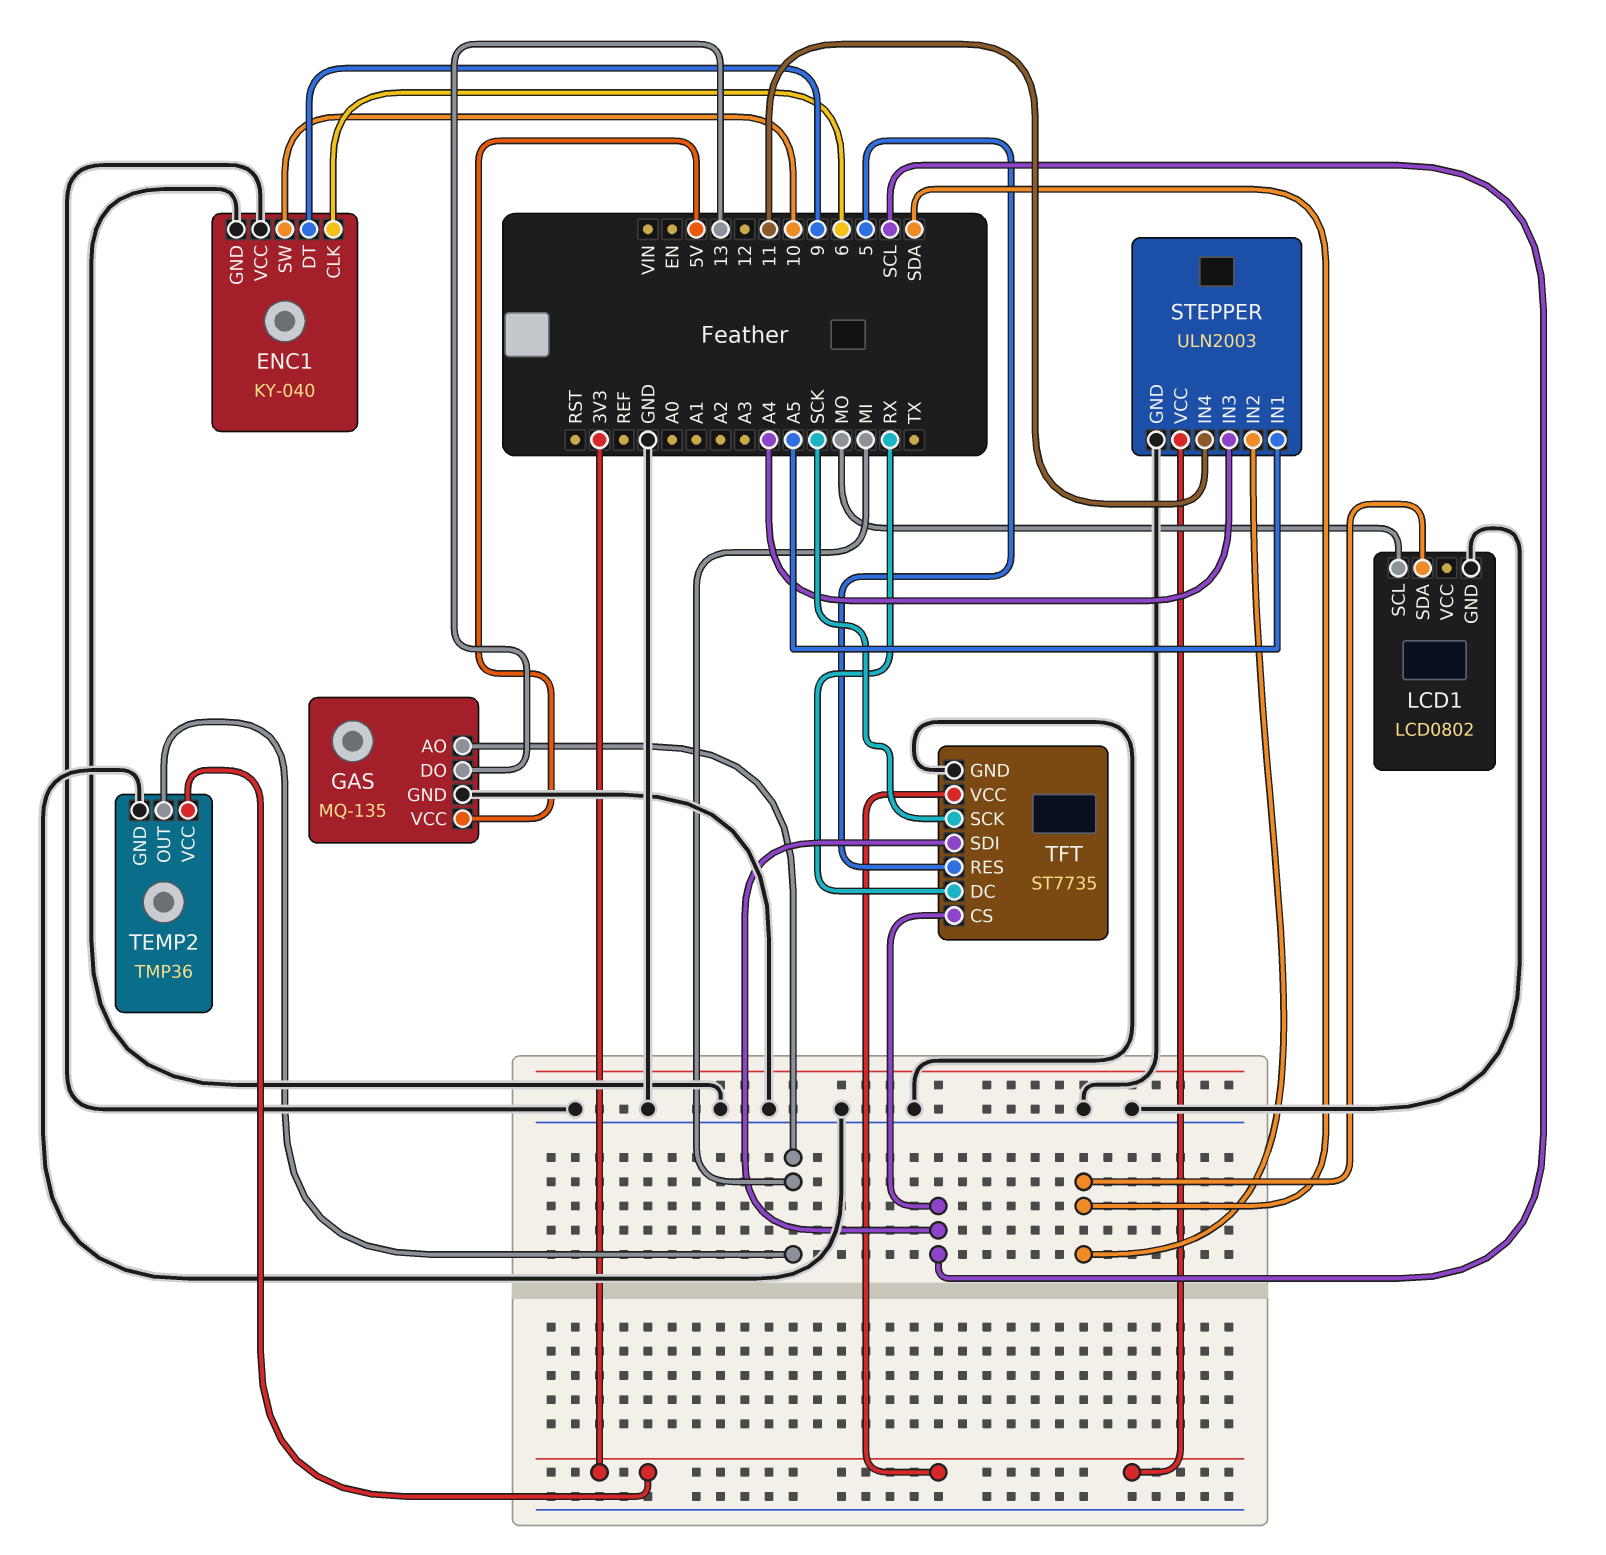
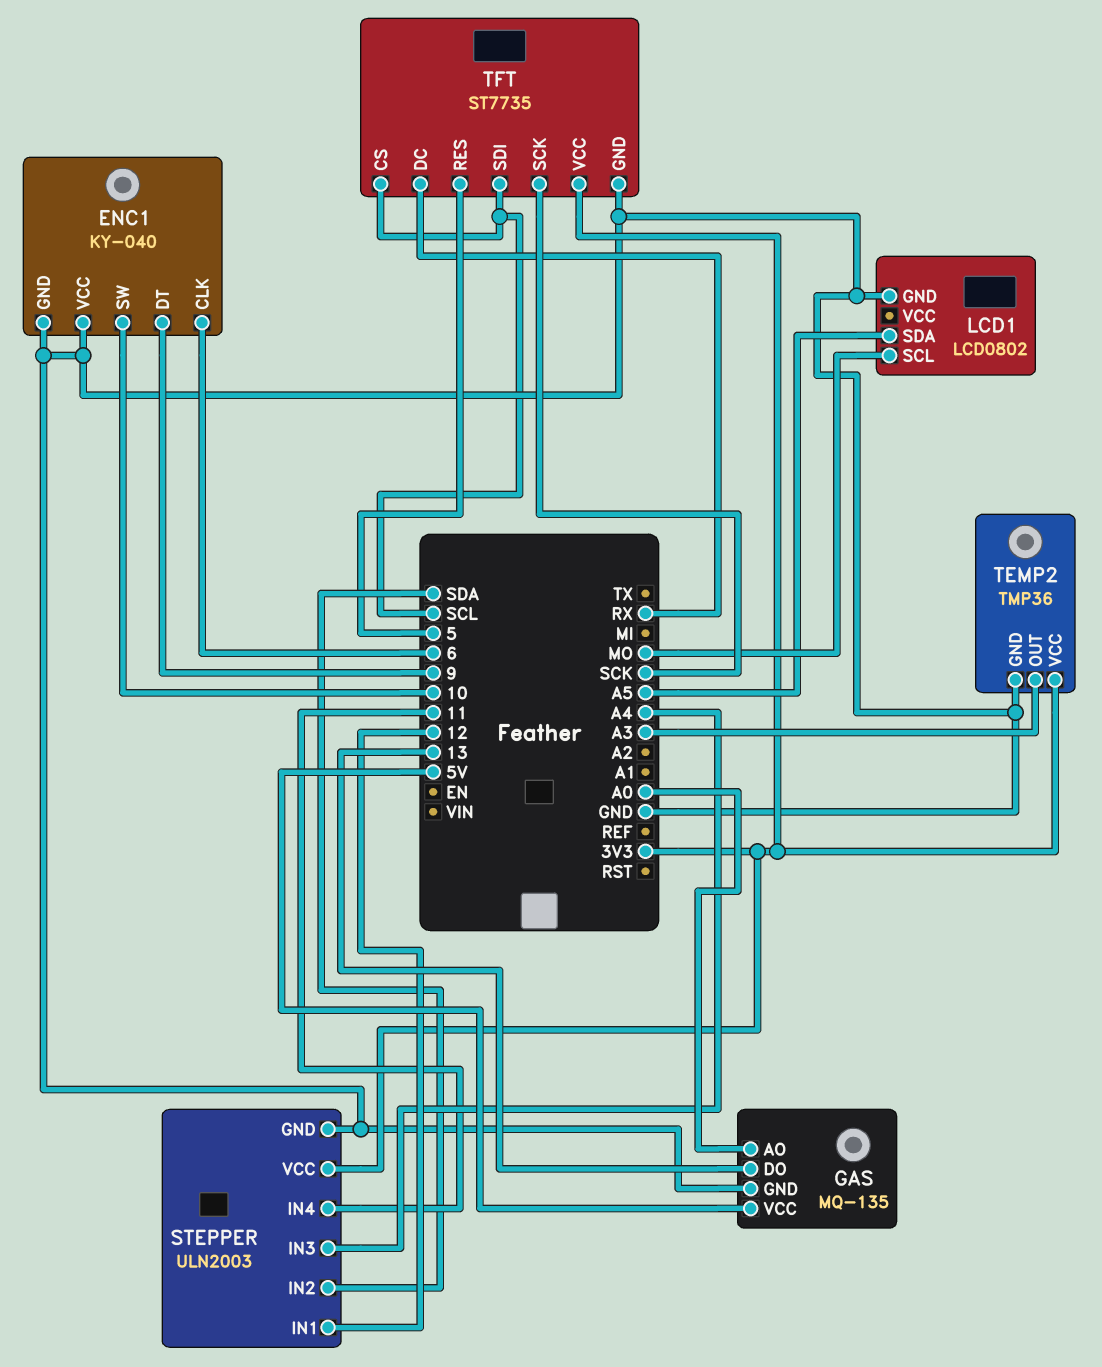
GAS pin AO: MI -> A0
LCD1 pin SDA: SDA -> A5
STEPPER pin IN1: A5 -> 12
TEMP2 pin OUT: MI -> A3

